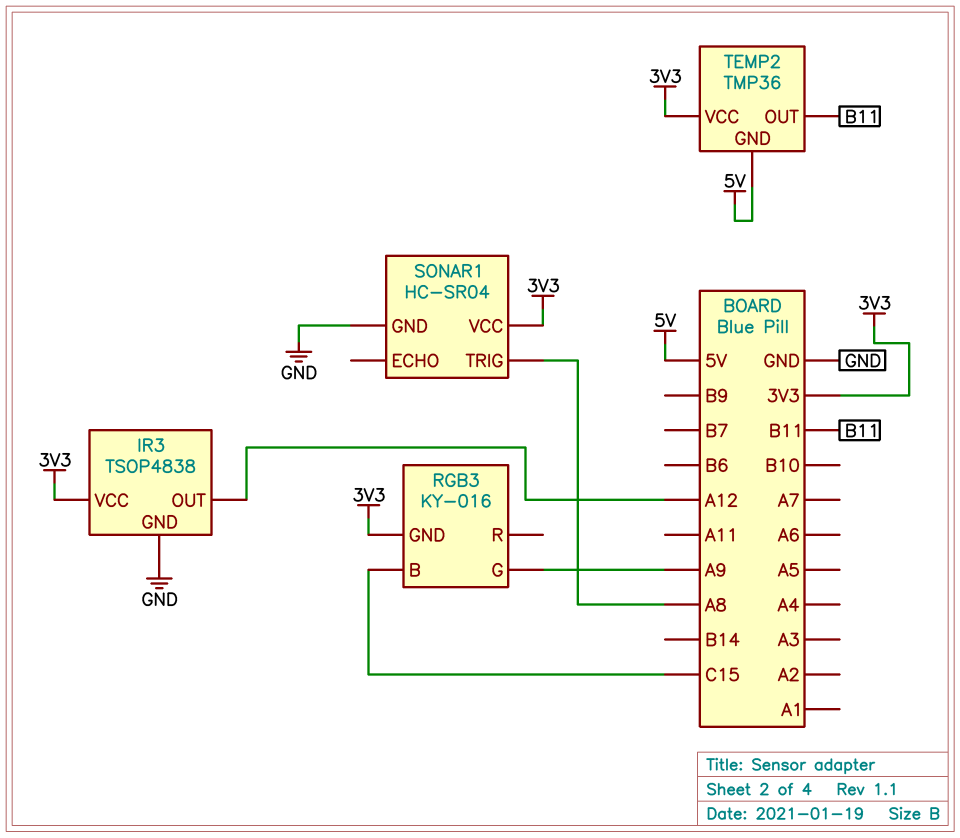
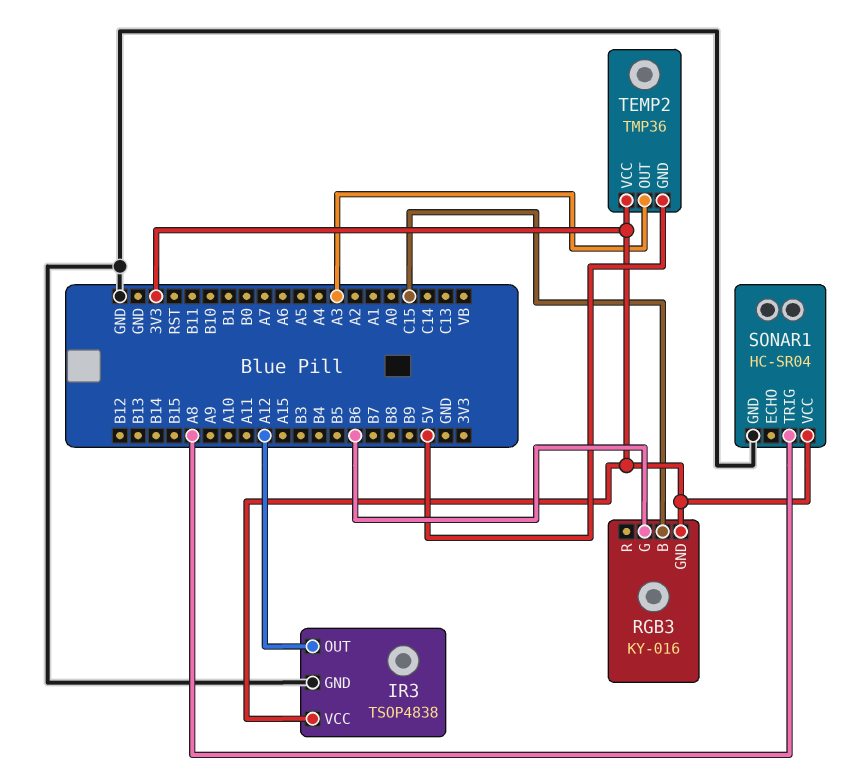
RGB3 pin G: A9 -> B6
TEMP2 pin OUT: B11 -> A3

